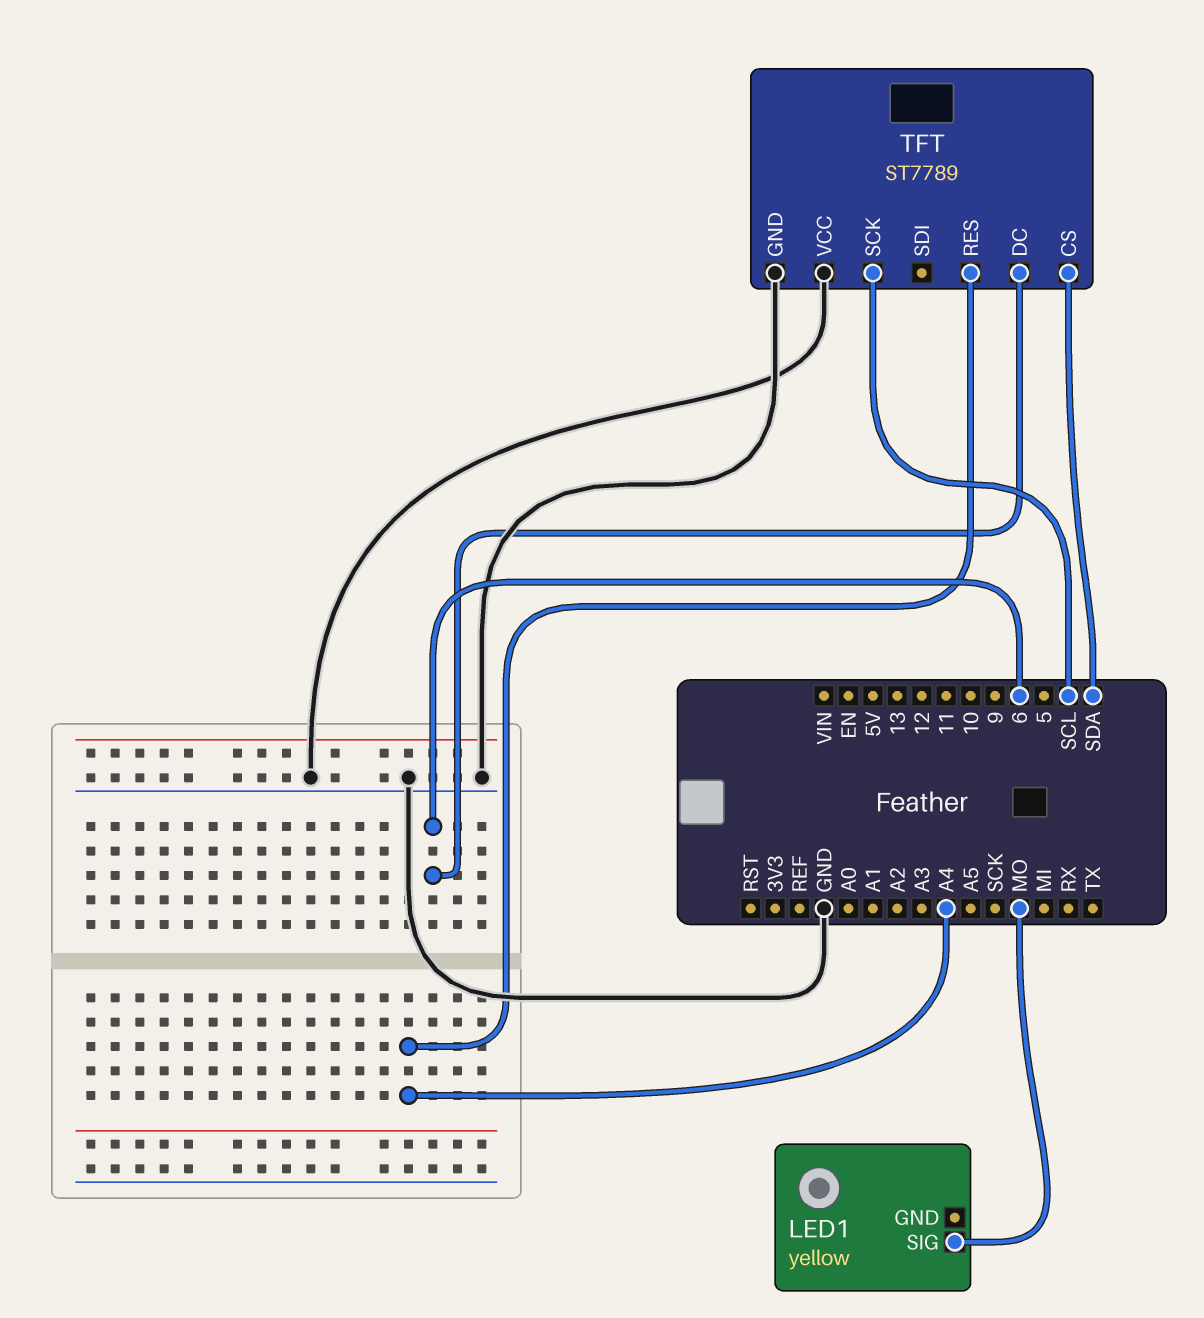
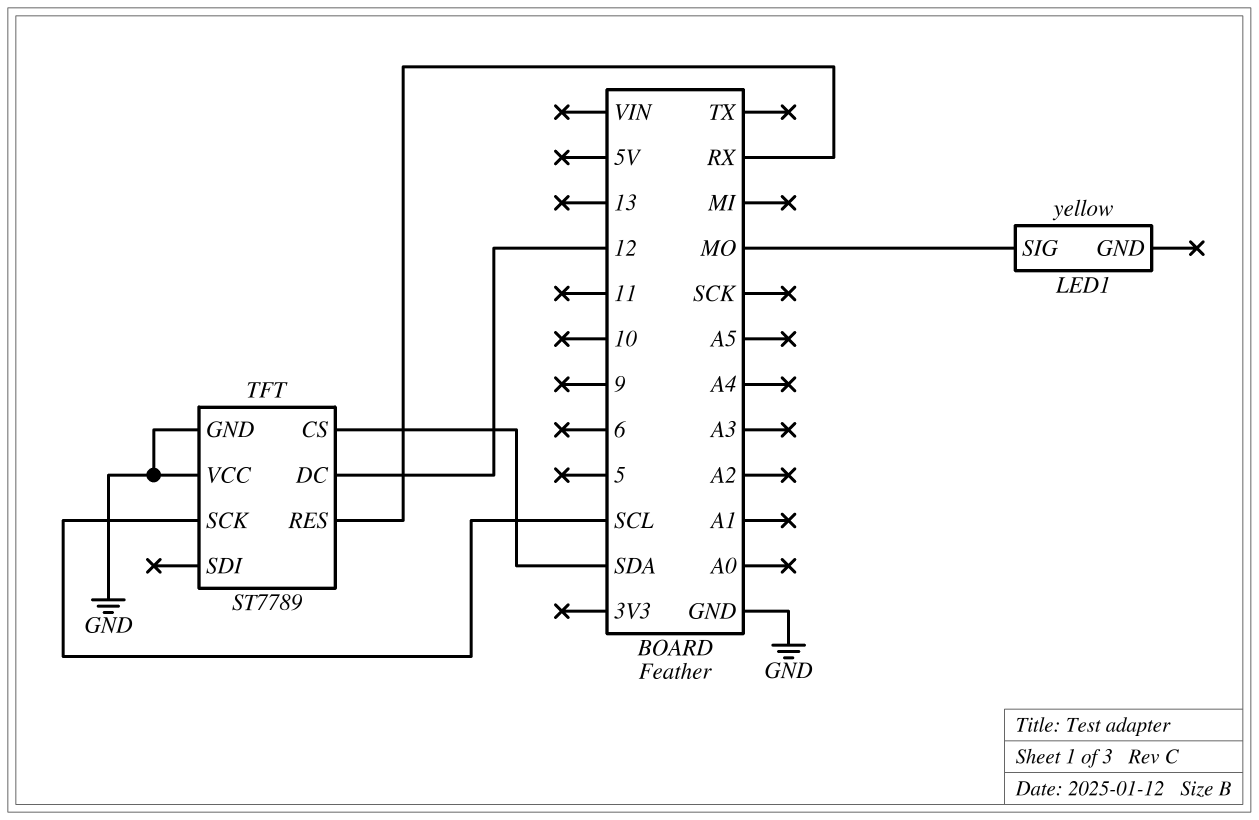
TFT pin DC: 6 -> 12
TFT pin RES: A4 -> RX

